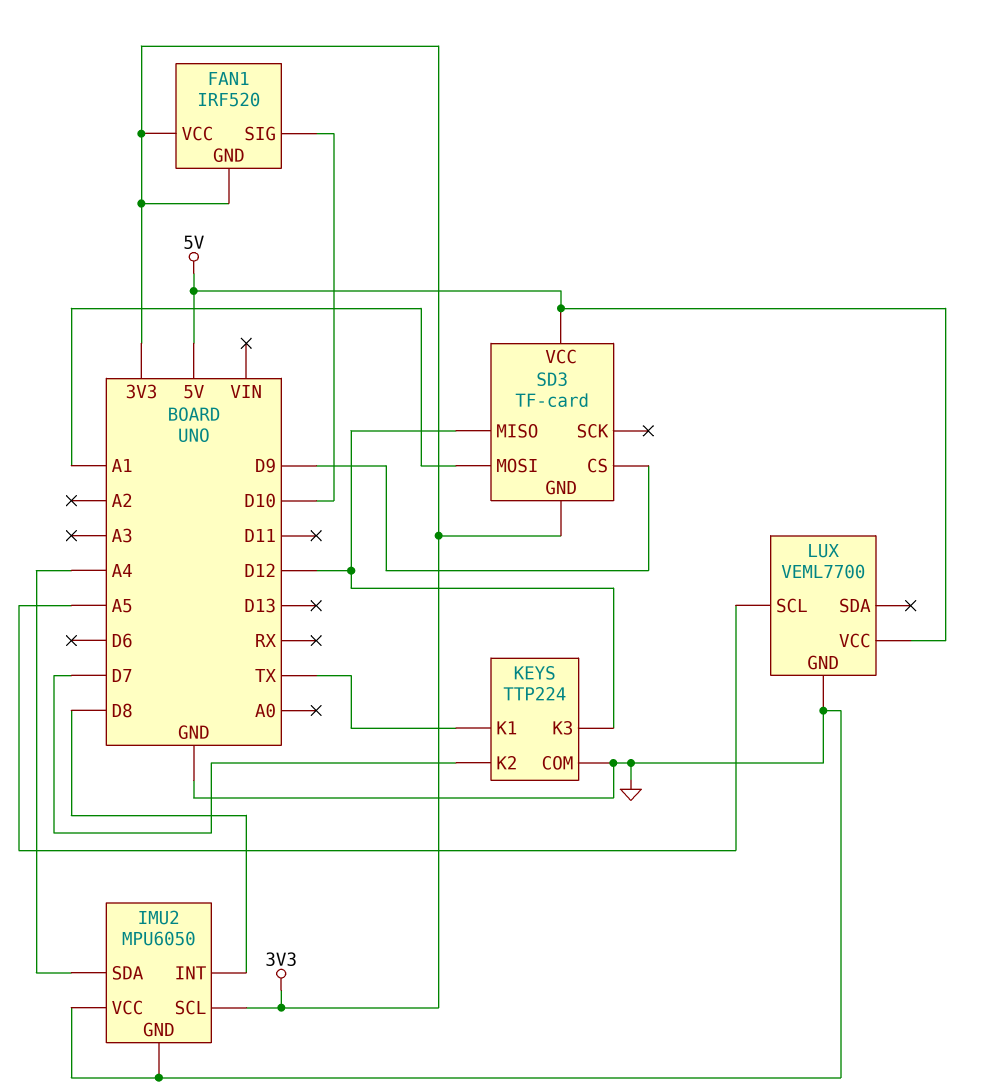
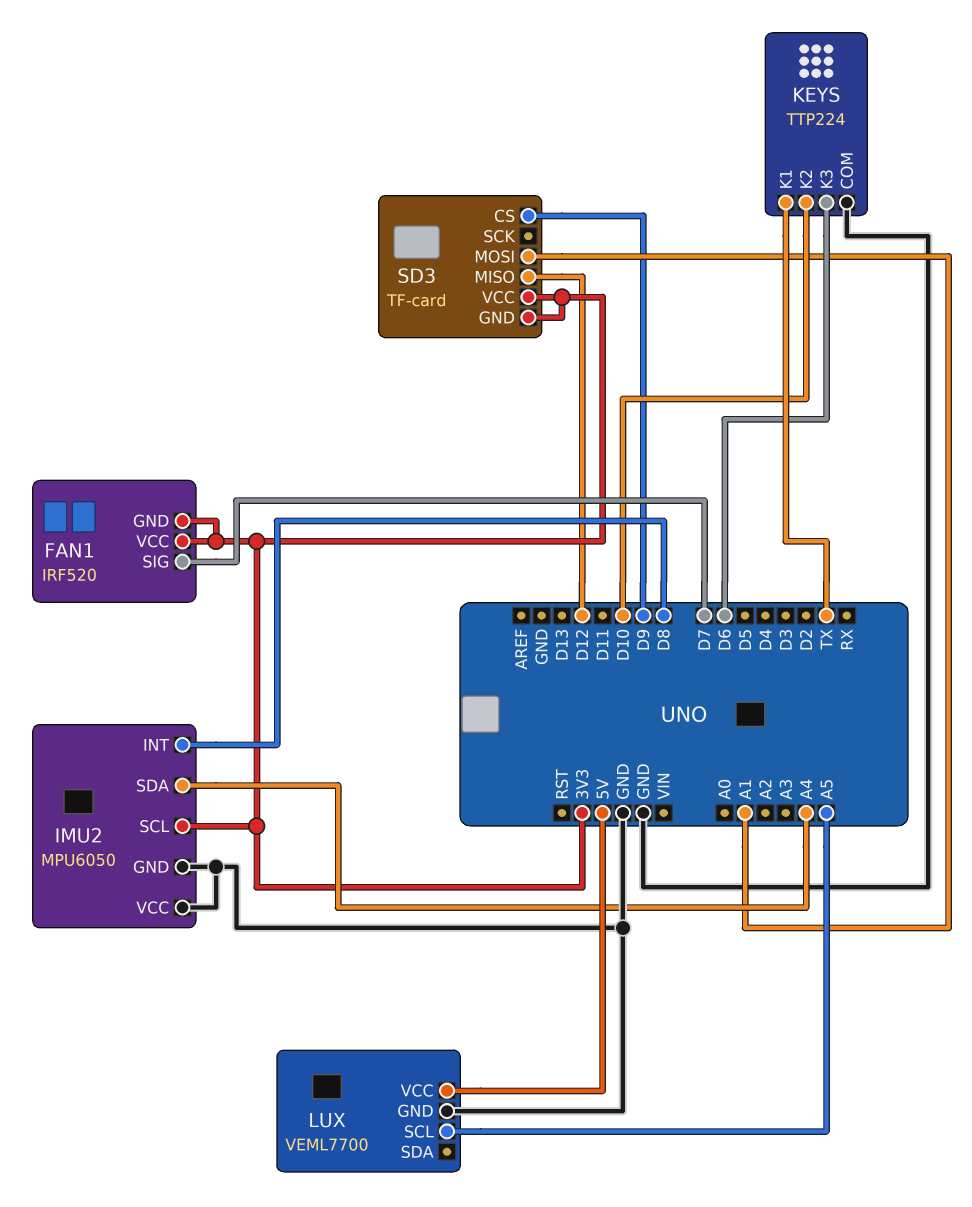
FAN1 pin SIG: D10 -> D7
KEYS pin K2: D7 -> D10
KEYS pin K3: D12 -> D6
SD3 pin VCC: 5V -> 3V3

